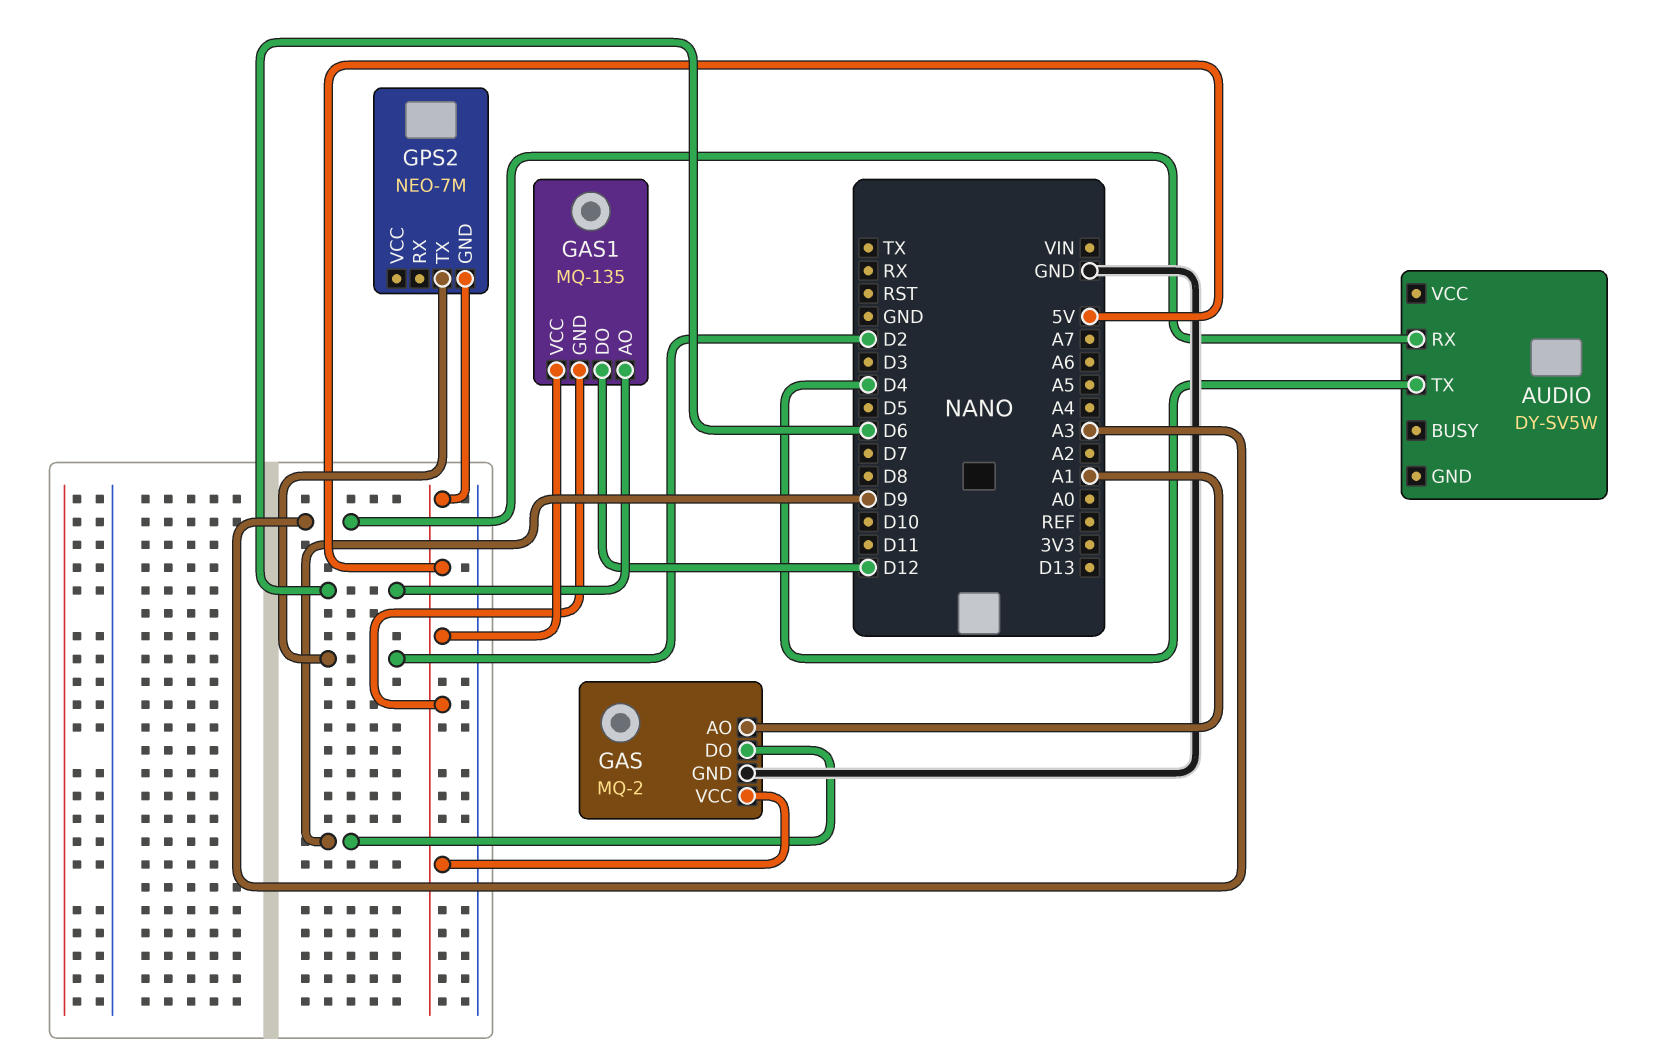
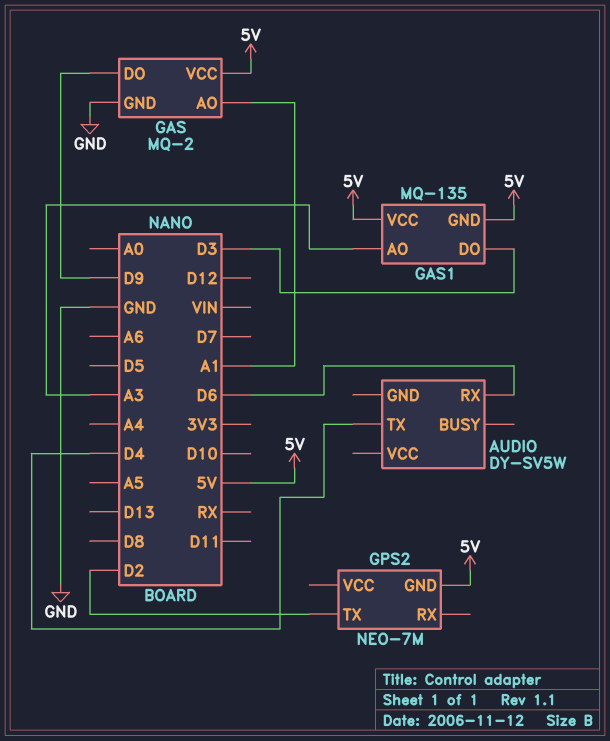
AUDIO pin RX: A3 -> D6
GAS1 pin AO: D6 -> A3
GAS1 pin DO: D12 -> D3

